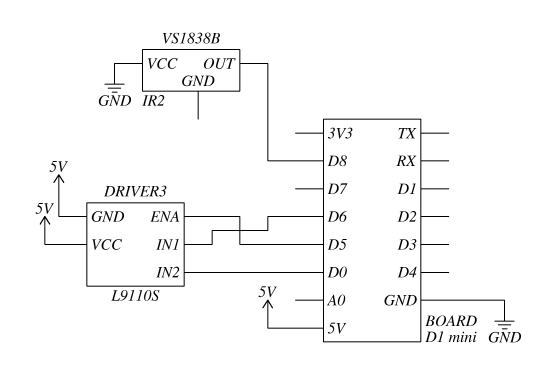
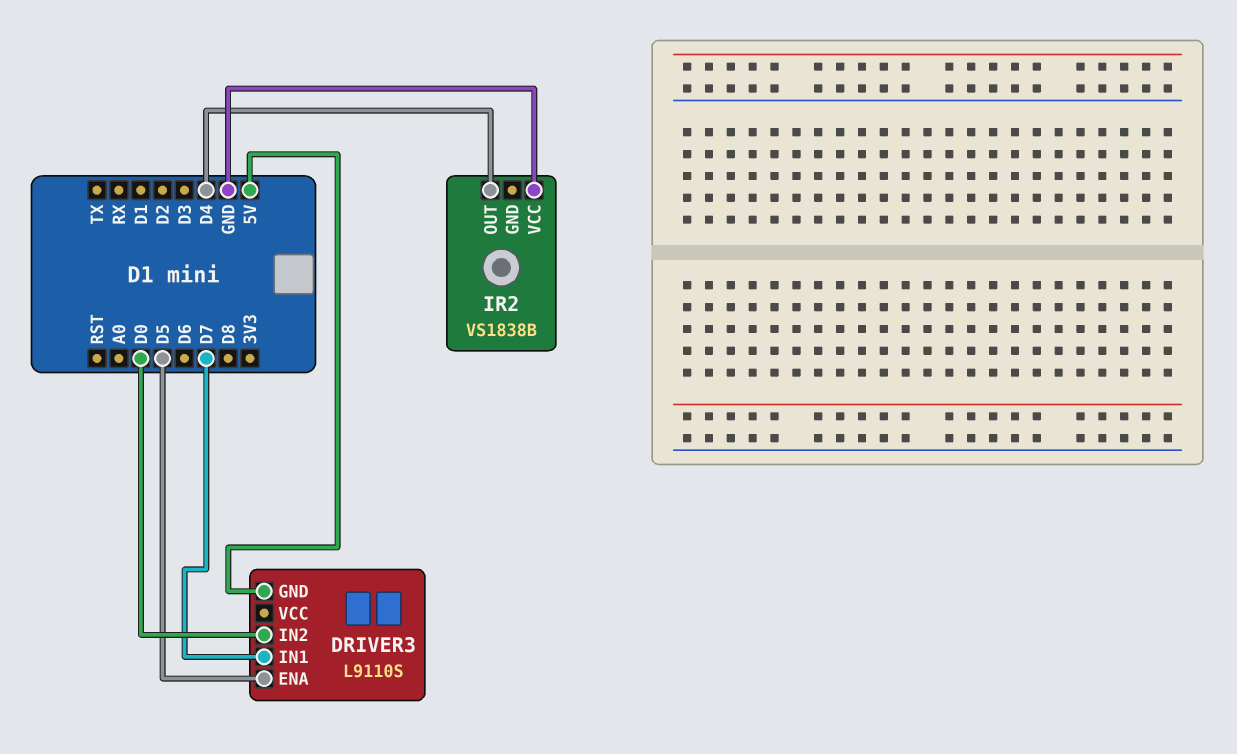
DRIVER3 pin IN1: D6 -> D7
DRIVER3 pin VCC: 5V -> none
IR2 pin OUT: D8 -> D4

